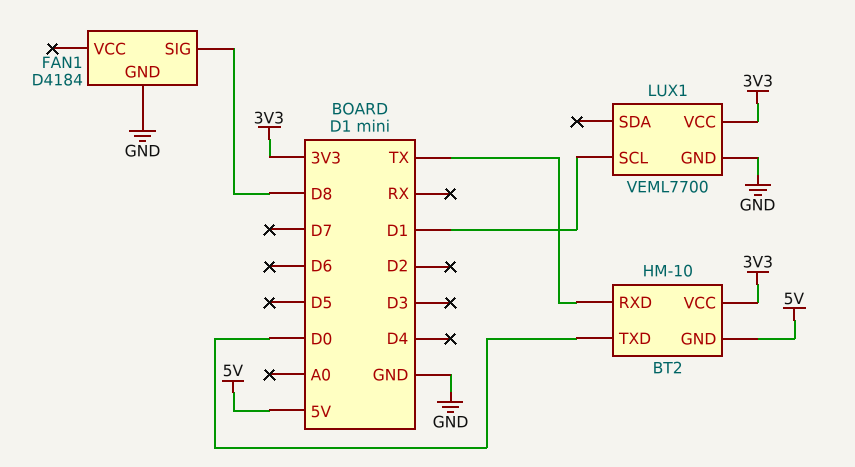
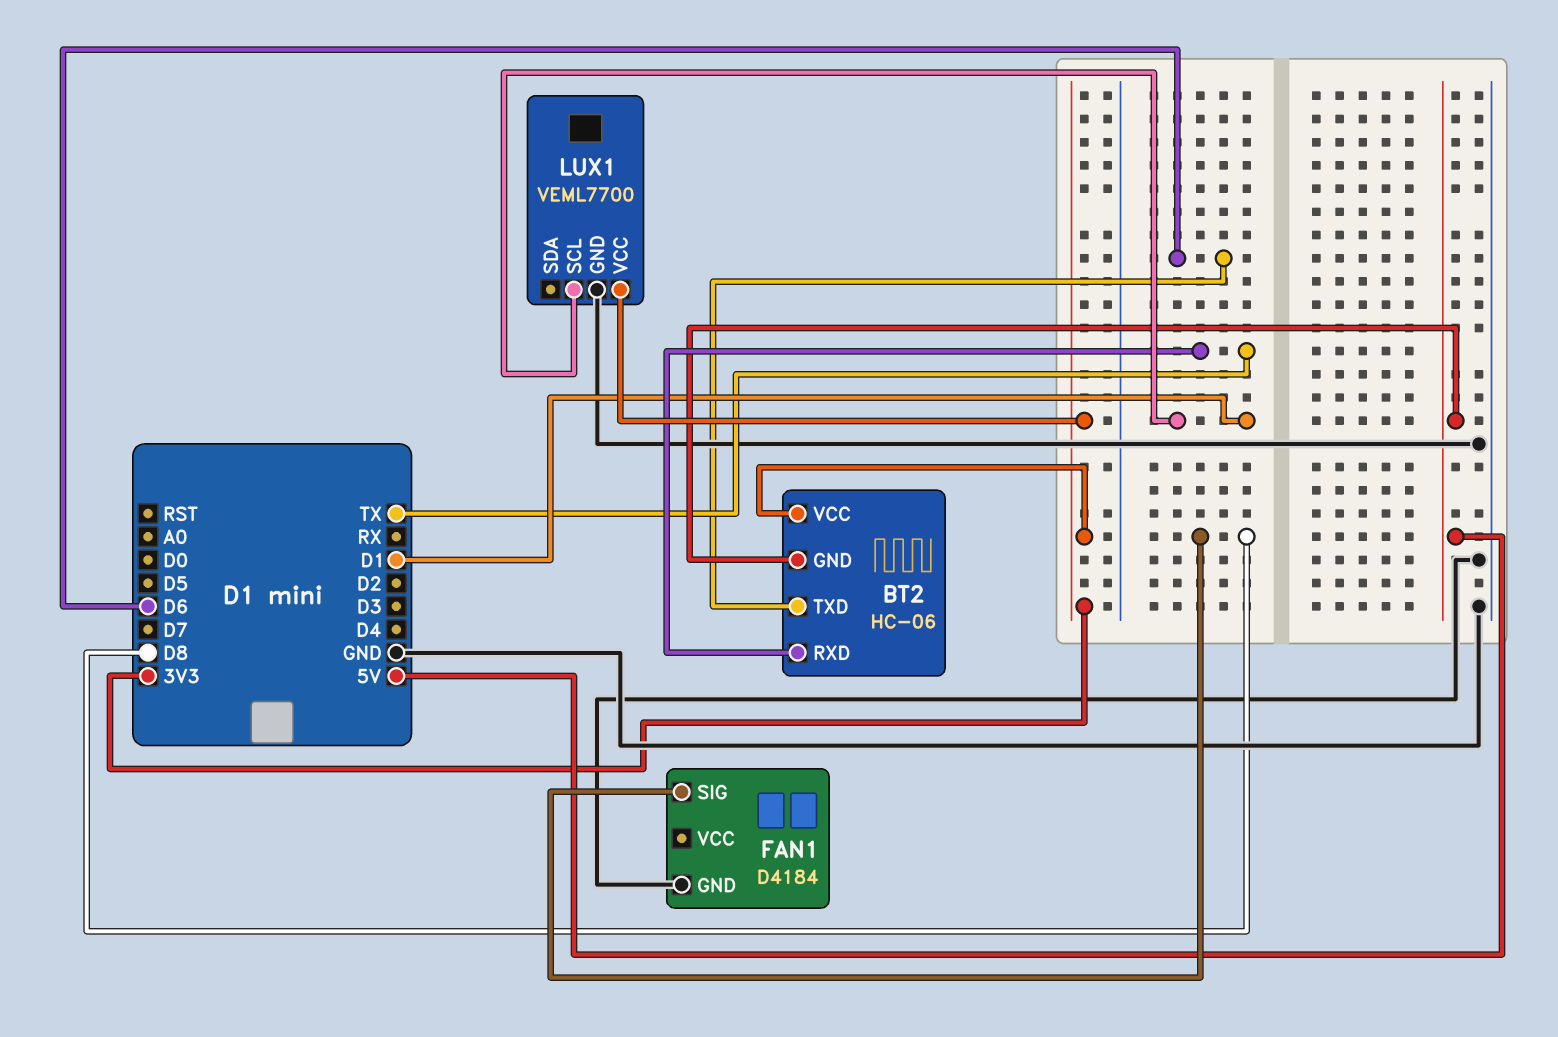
BT2: HM-10 -> HC-06
BT2 pin TXD: D0 -> D6

